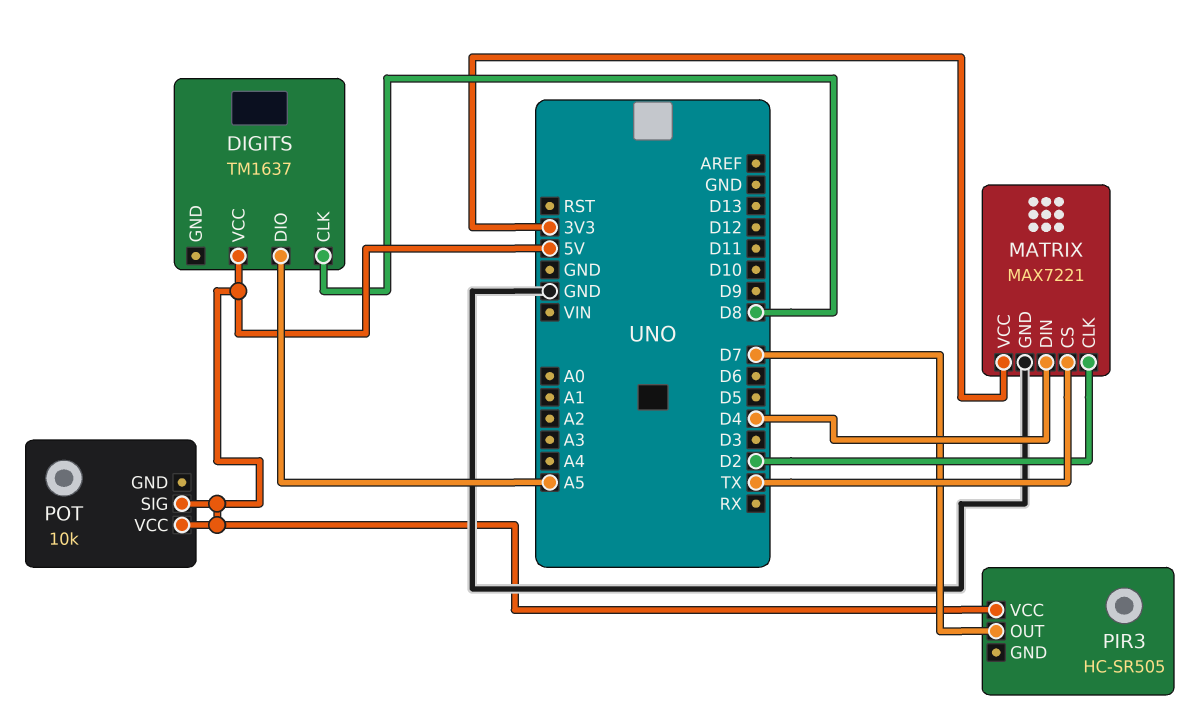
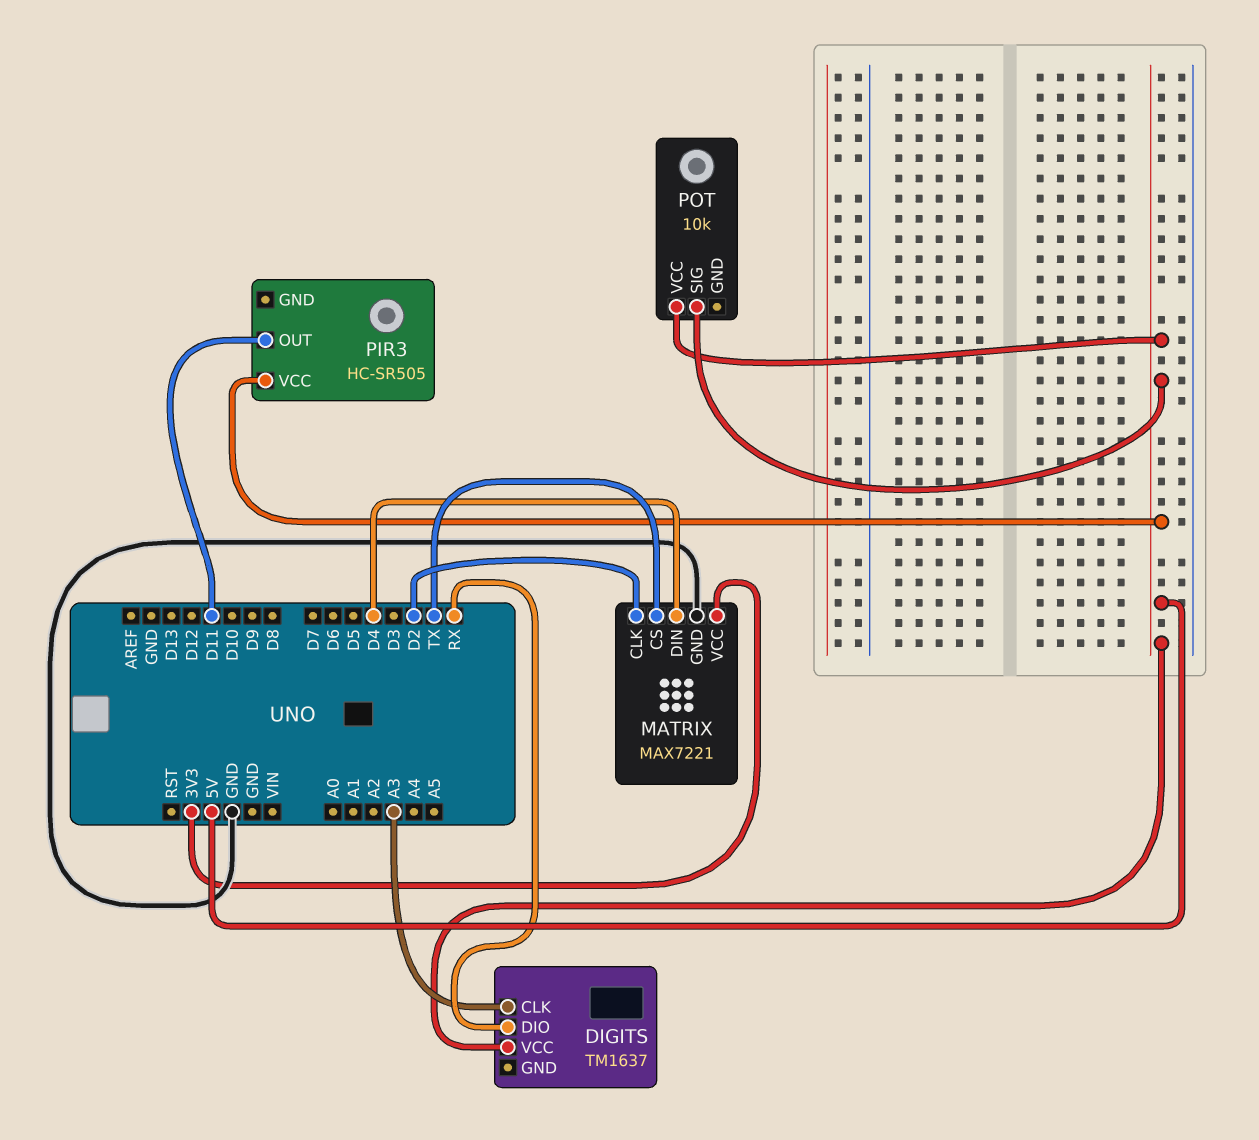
DIGITS pin CLK: D8 -> A3
DIGITS pin DIO: A5 -> RX
PIR3 pin OUT: D7 -> D11

